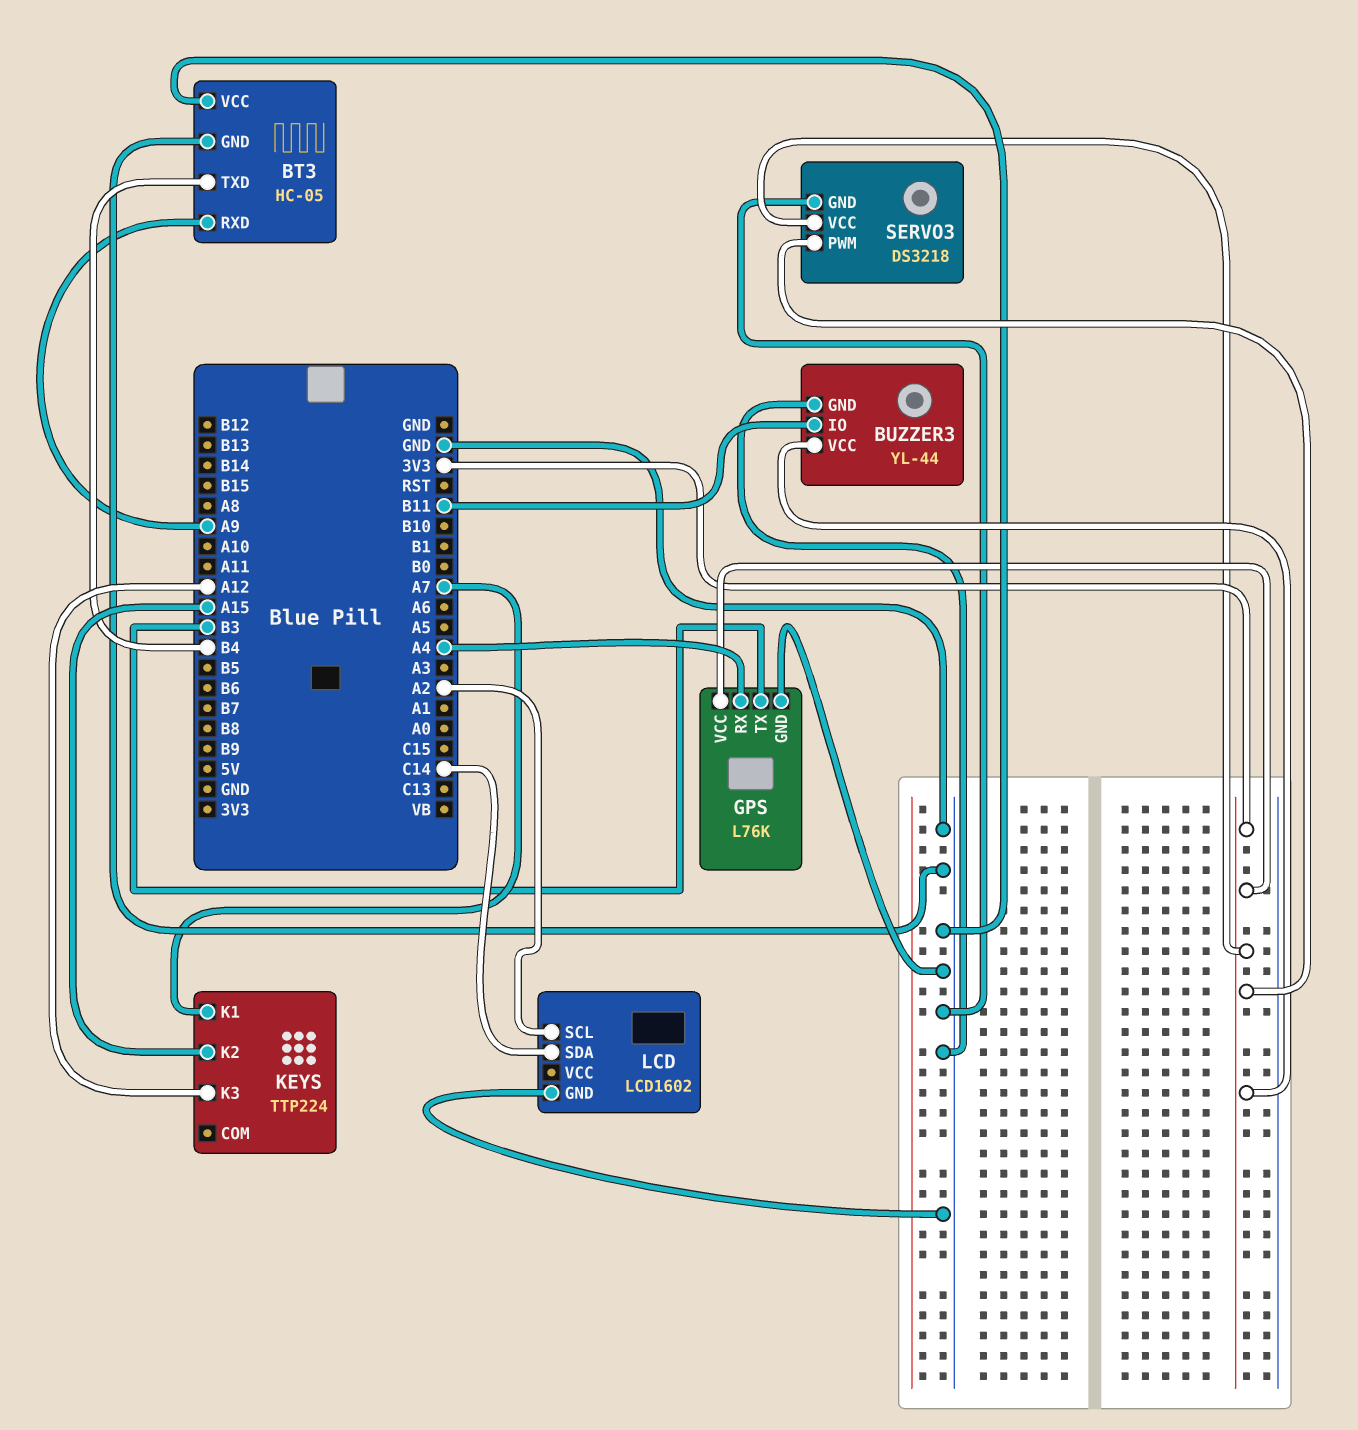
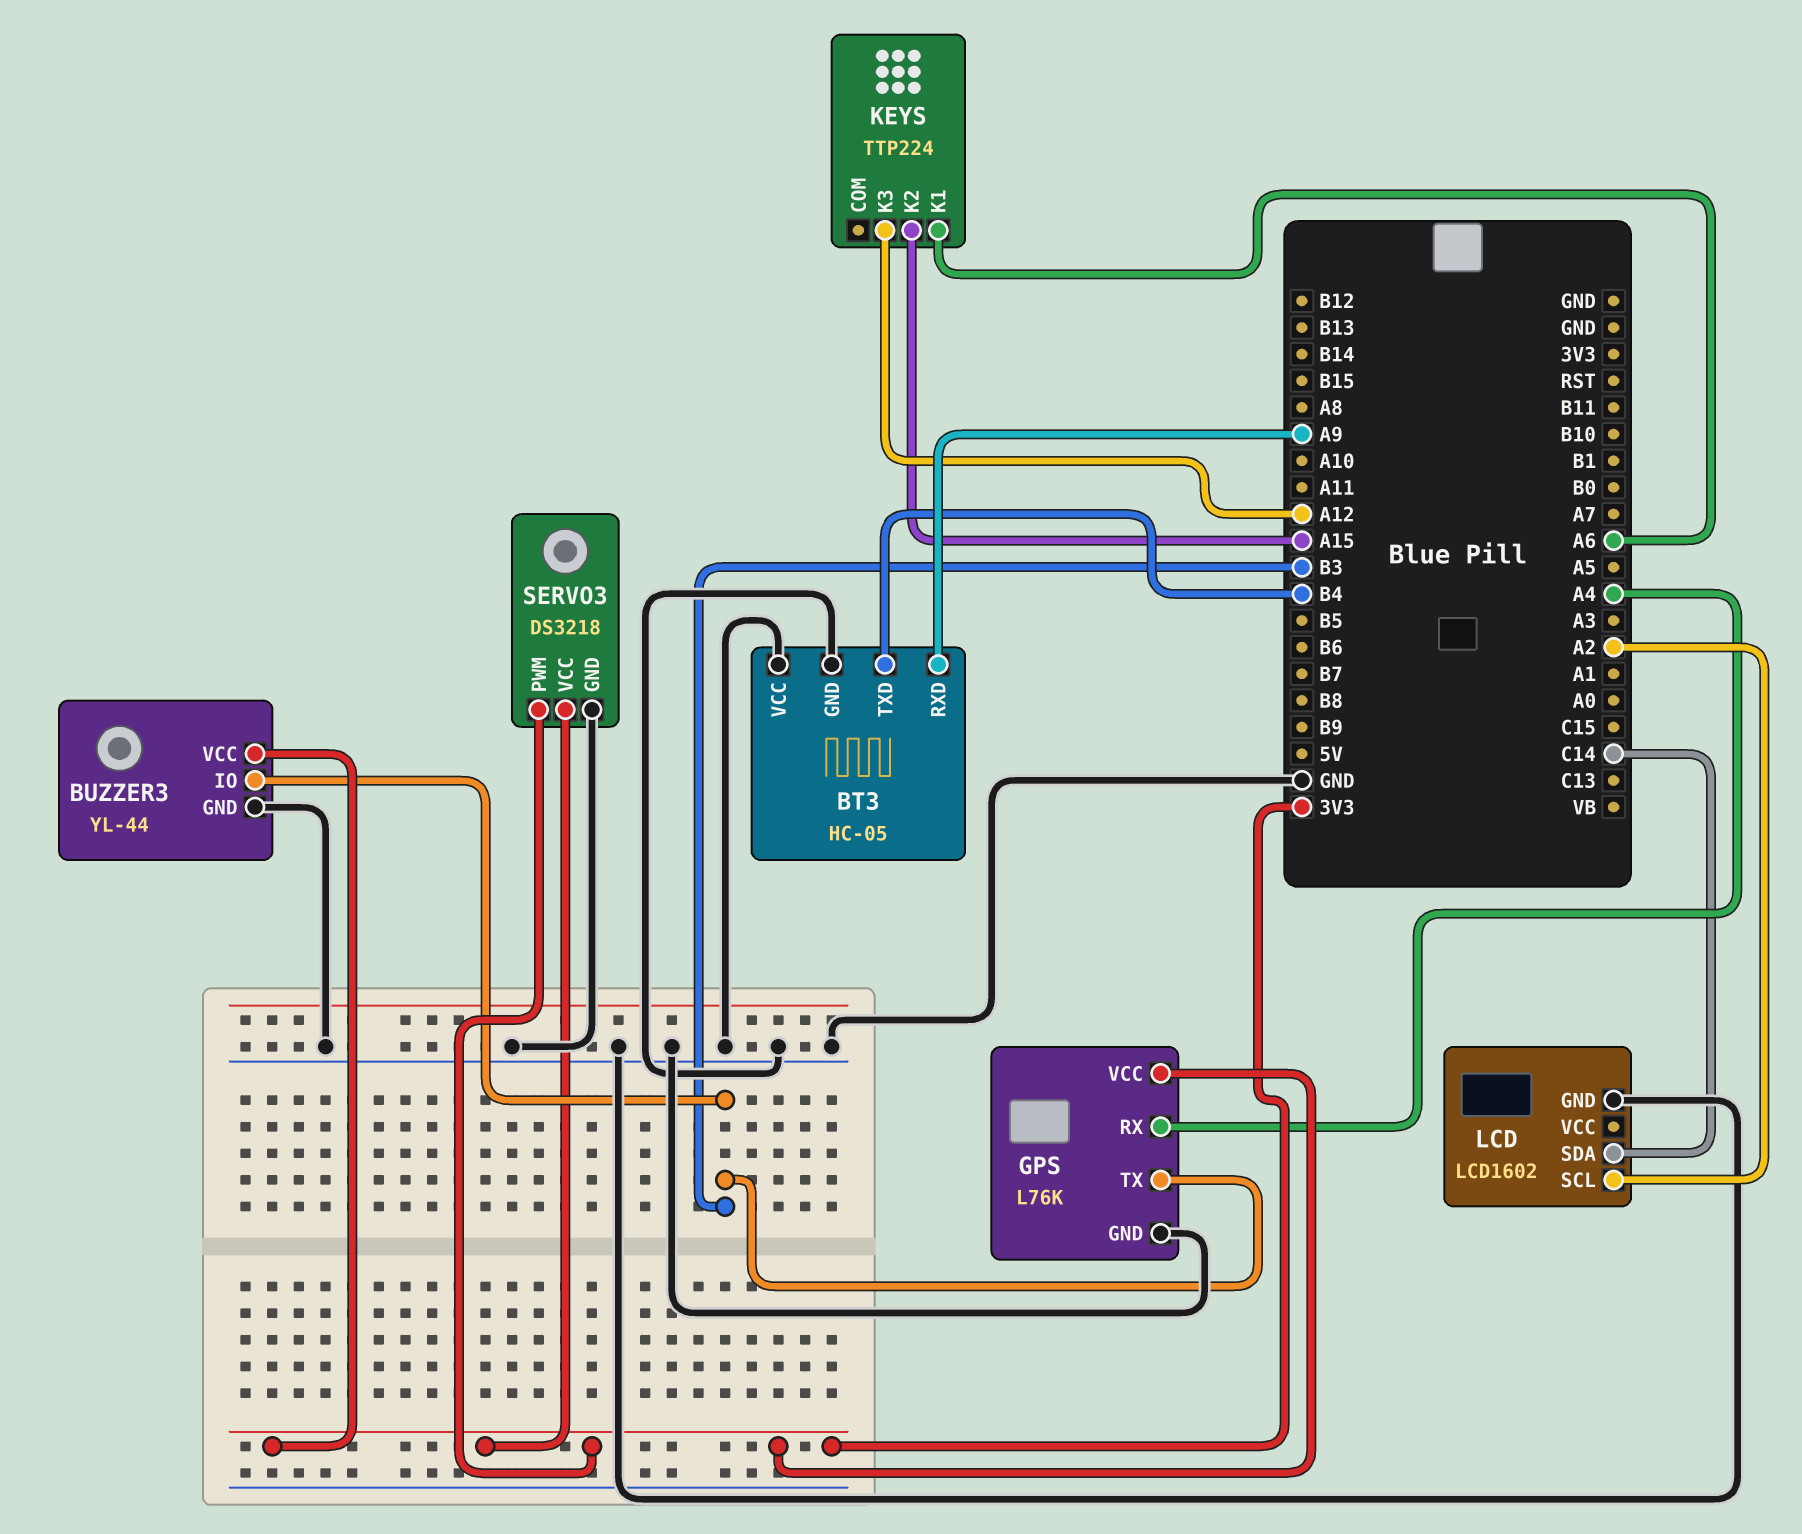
BUZZER3 pin IO: B11 -> B3
KEYS pin K1: A7 -> A6

